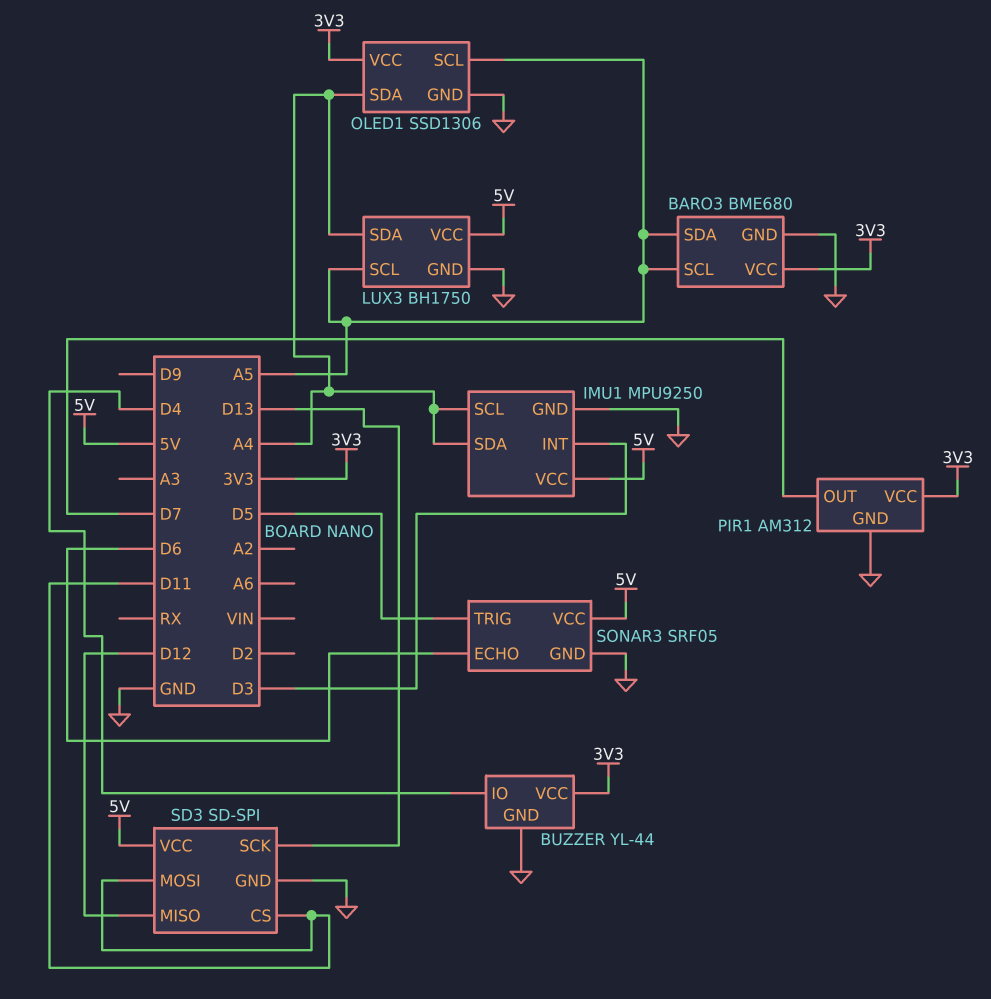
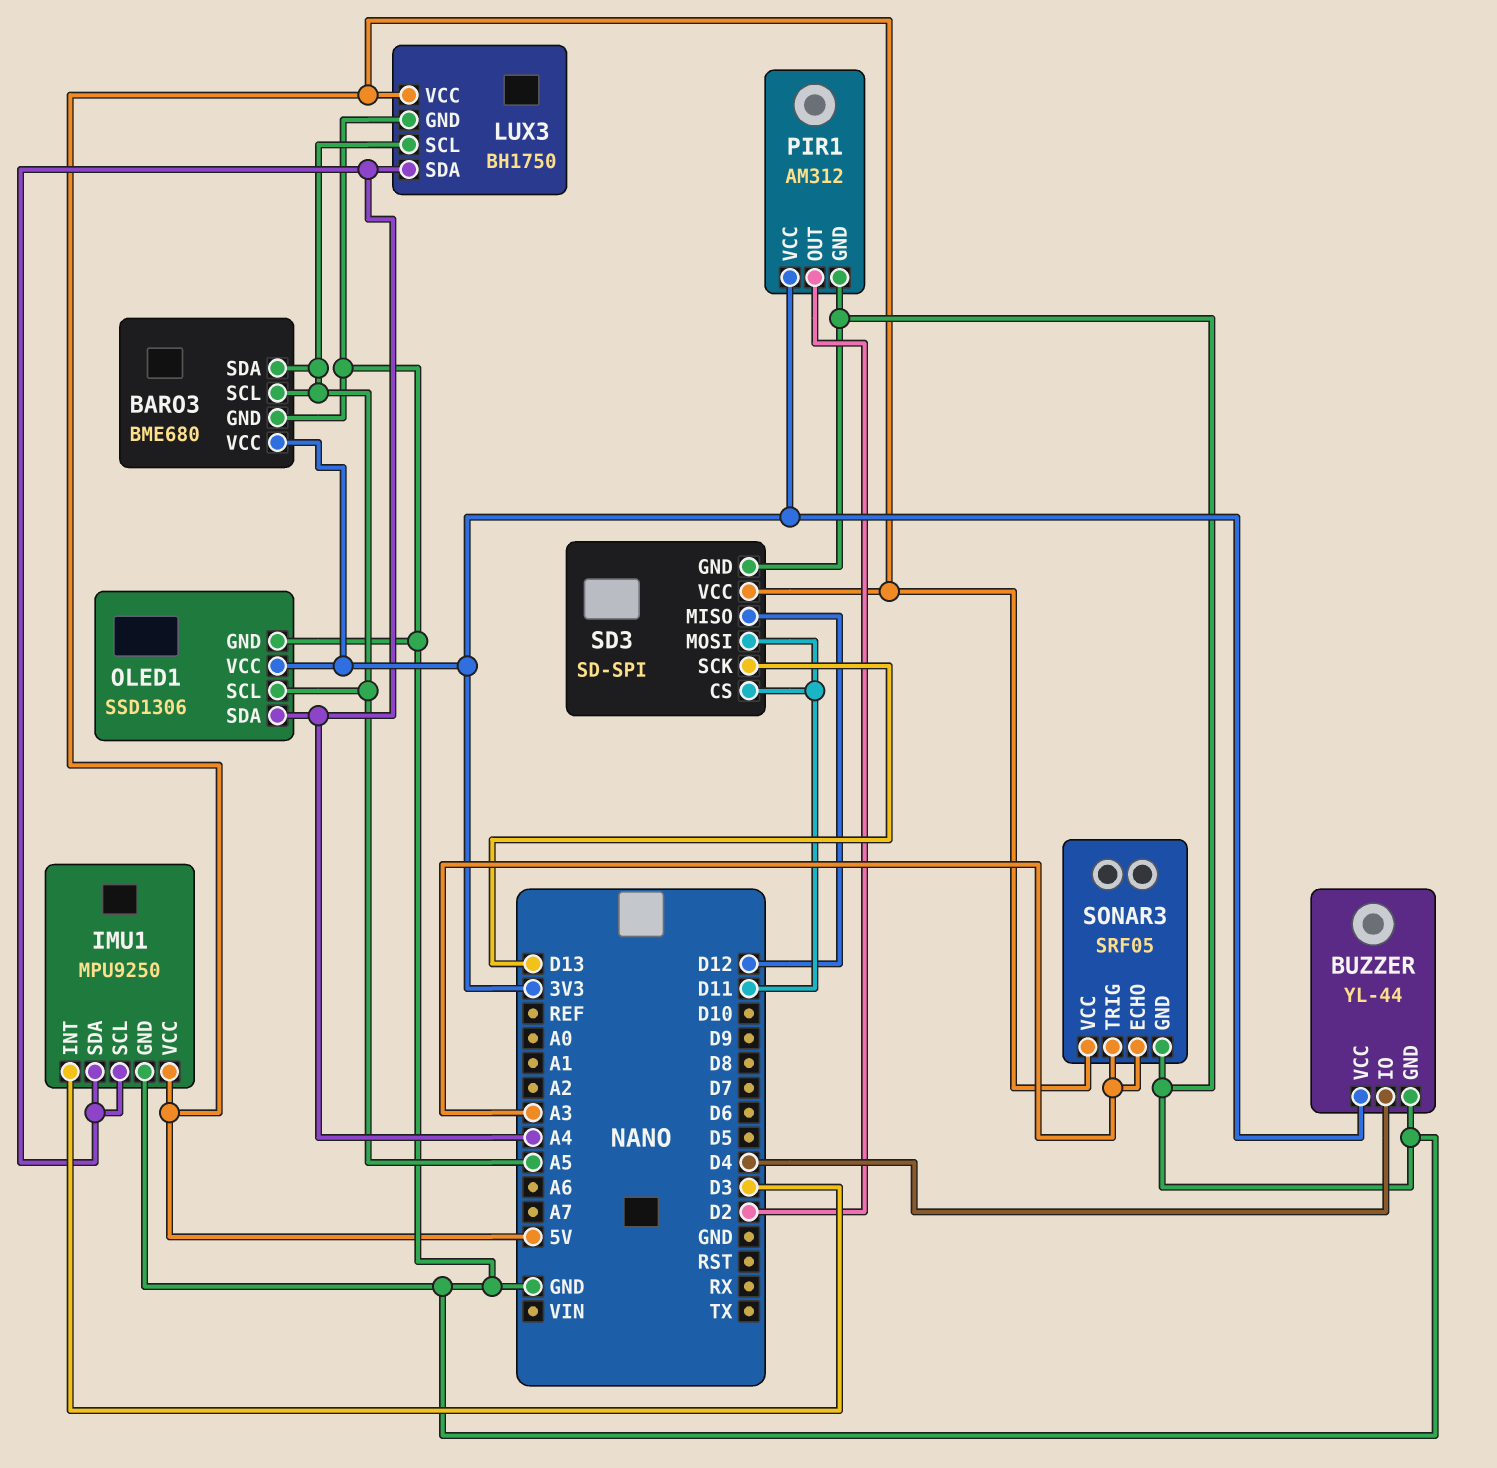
PIR1 pin OUT: D7 -> D2
SONAR3 pin ECHO: D6 -> A3
SONAR3 pin TRIG: D5 -> A3

